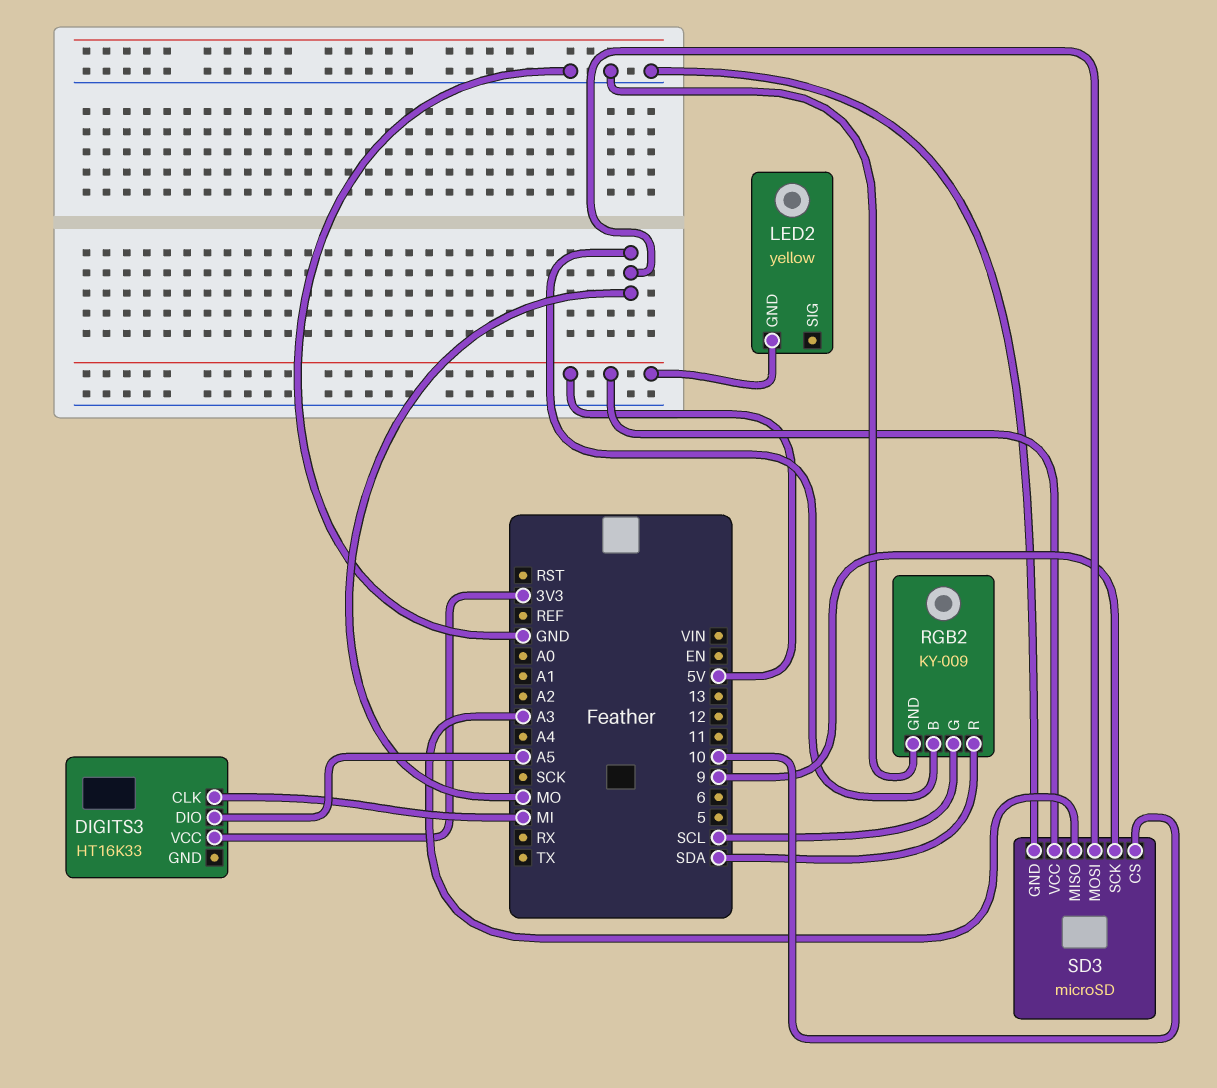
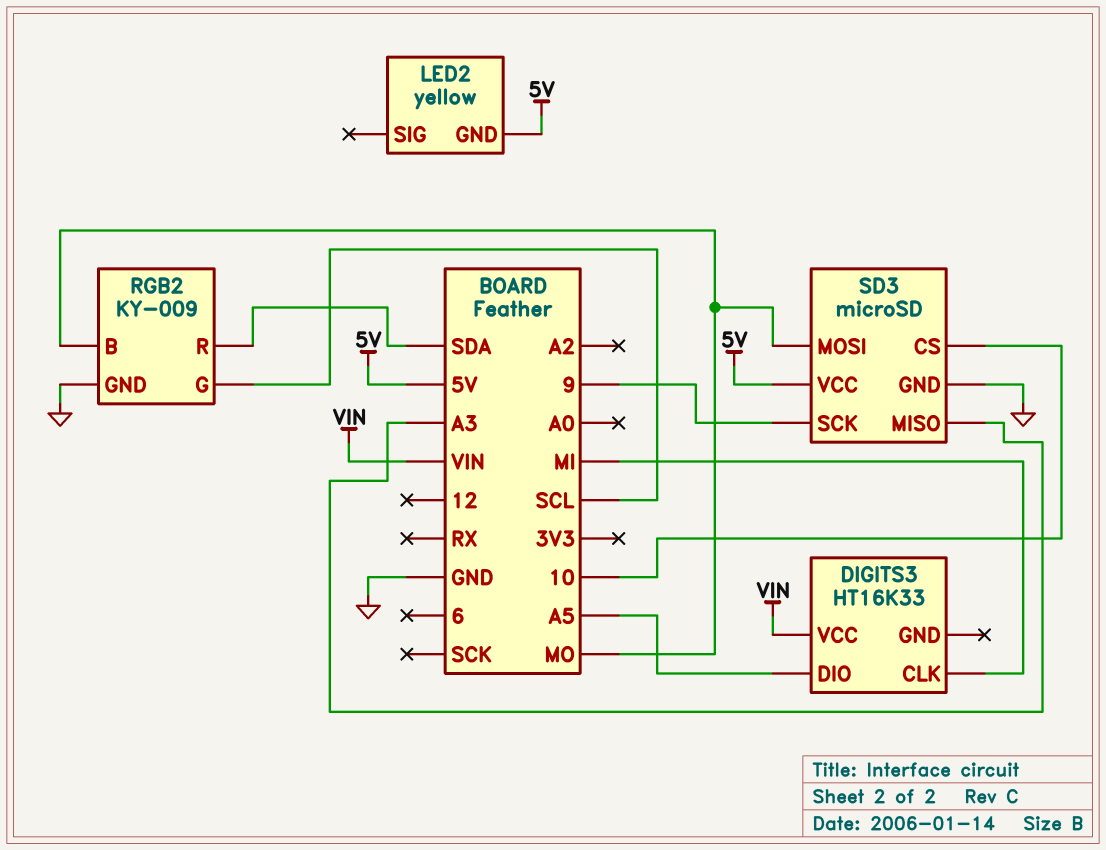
DIGITS3 pin VCC: 3V3 -> VIN

